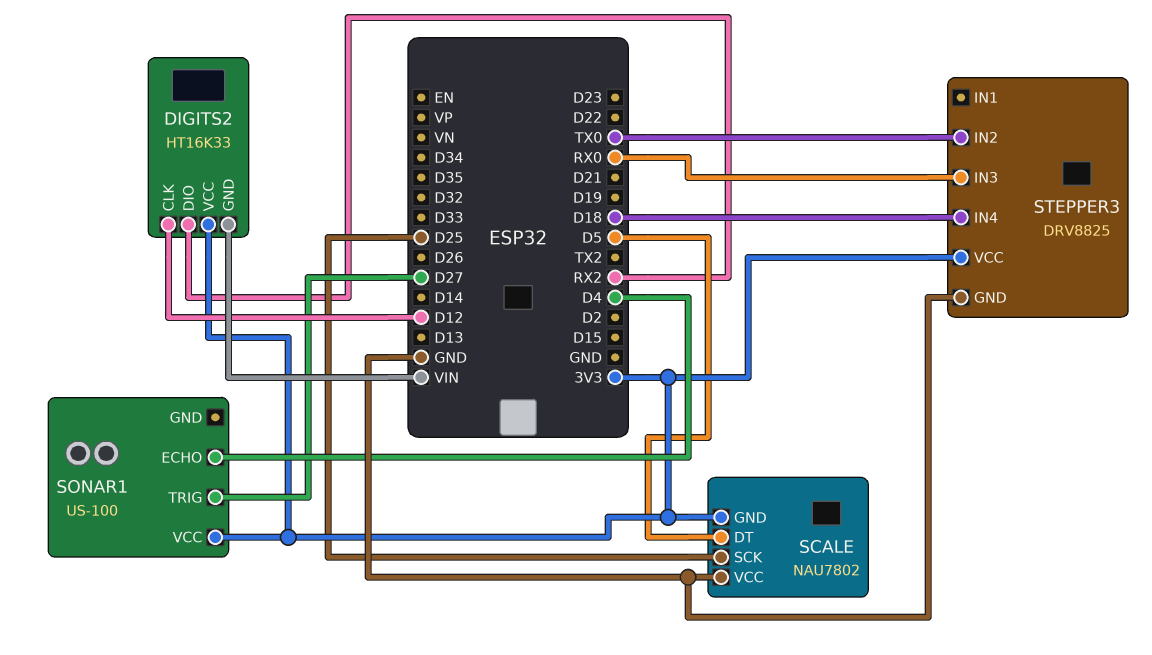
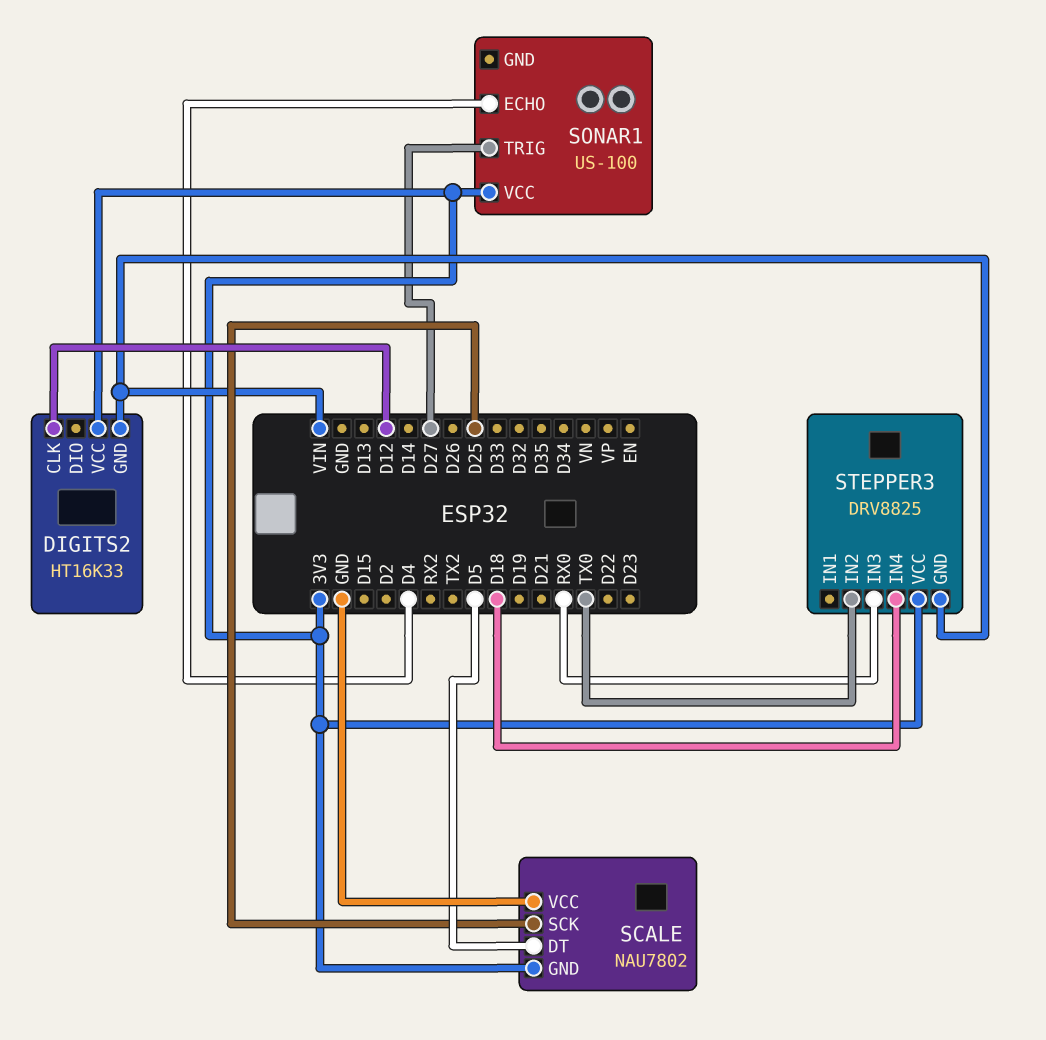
DIGITS2 pin DIO: RX2 -> none
STEPPER3 pin GND: GND -> VIN

